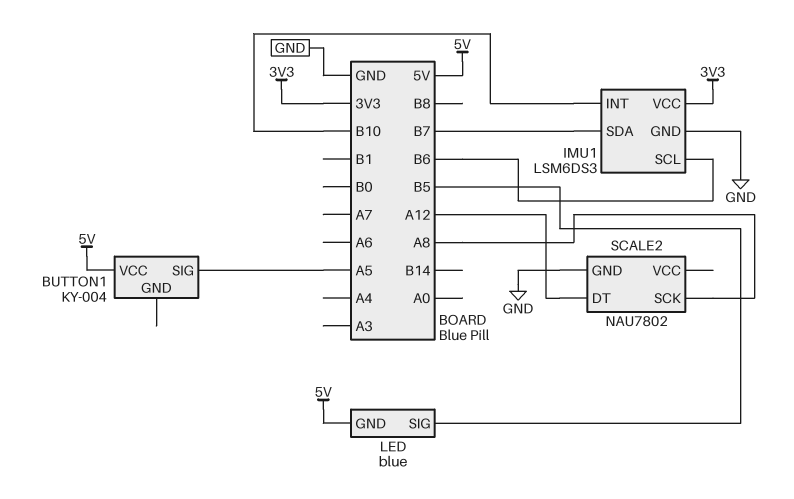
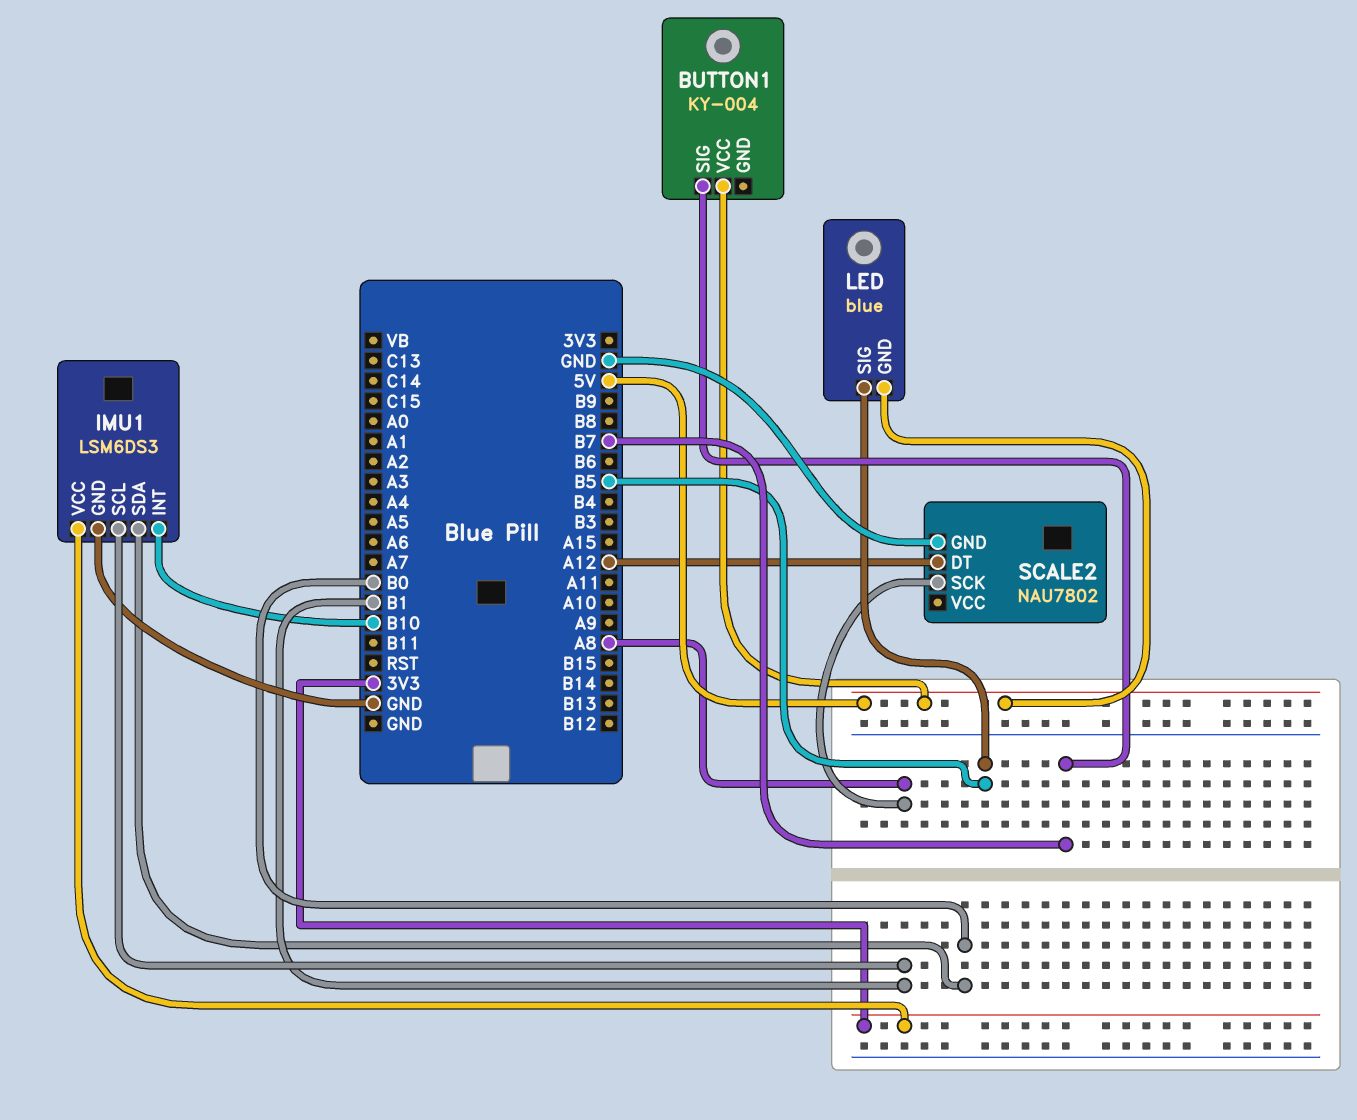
BUTTON1 pin SIG: A5 -> B7
IMU1 pin SCL: B6 -> B1
IMU1 pin SDA: B7 -> B0

